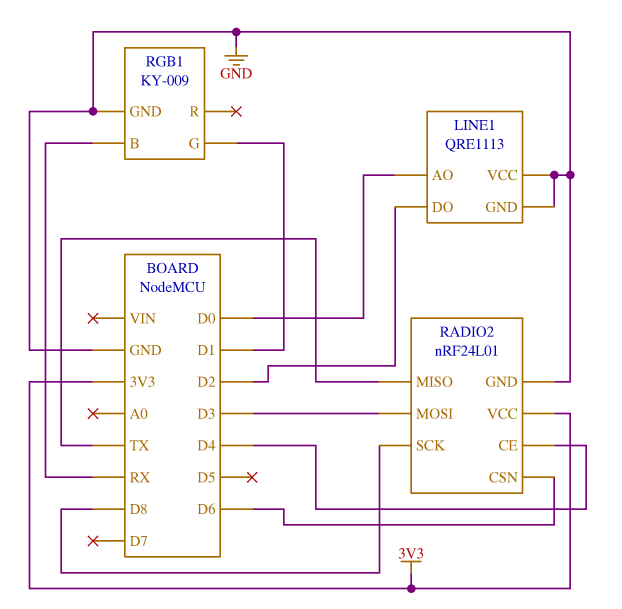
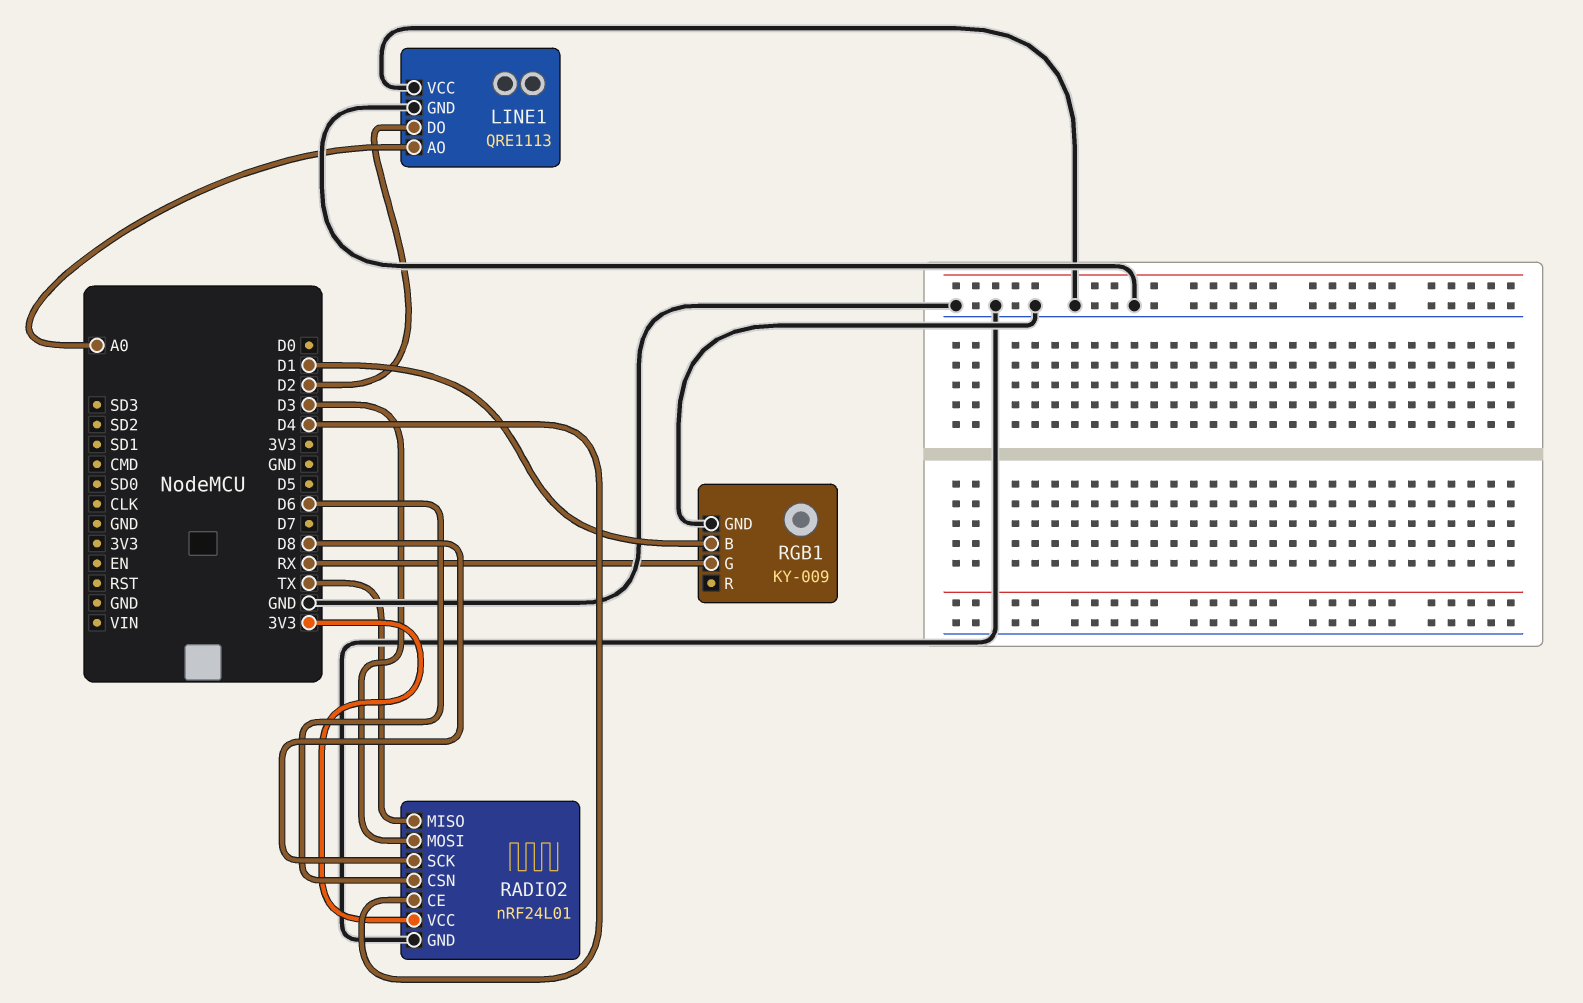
LINE1 pin AO: D0 -> A0
RGB1 pin B: RX -> D1
RGB1 pin G: D1 -> RX

